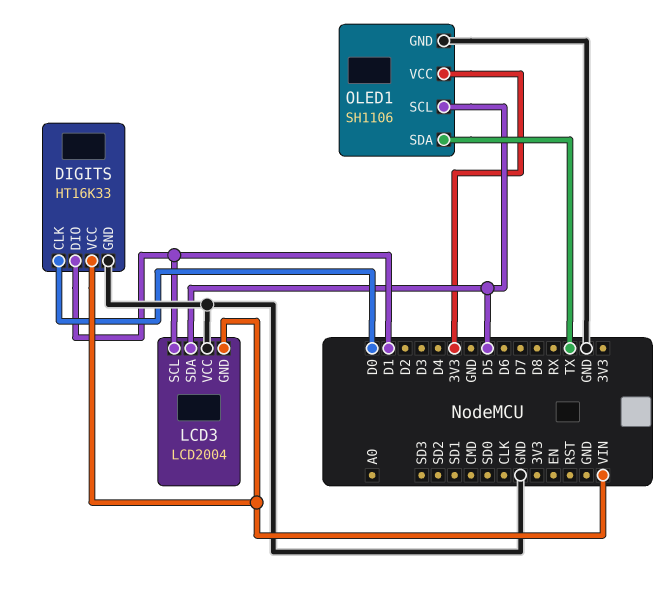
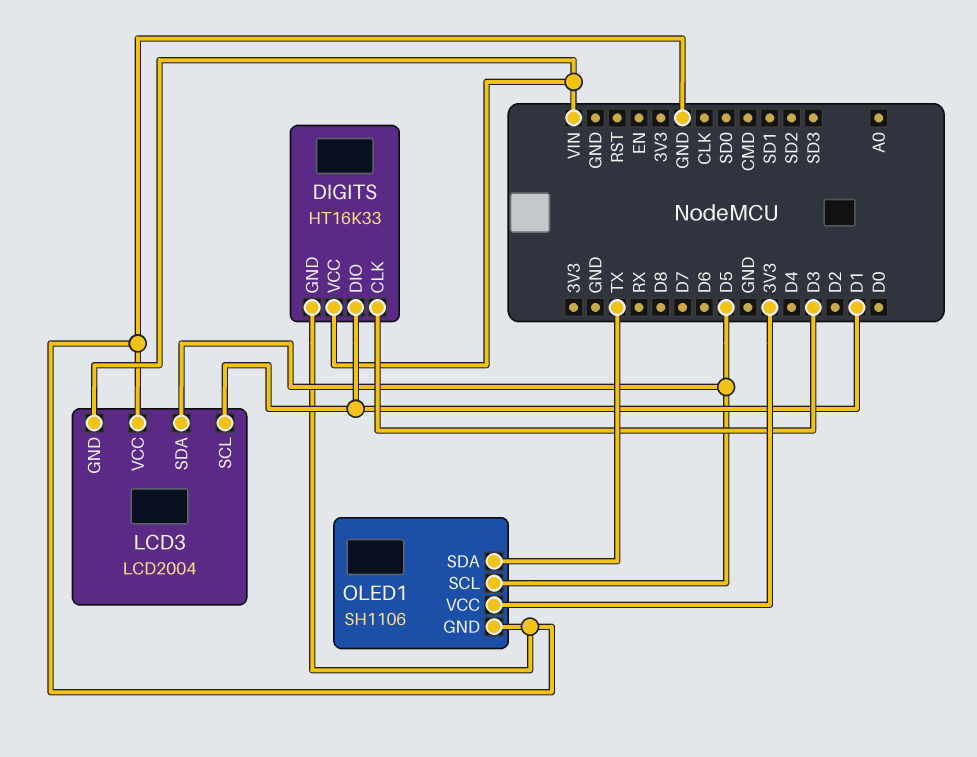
DIGITS pin CLK: D0 -> D3

